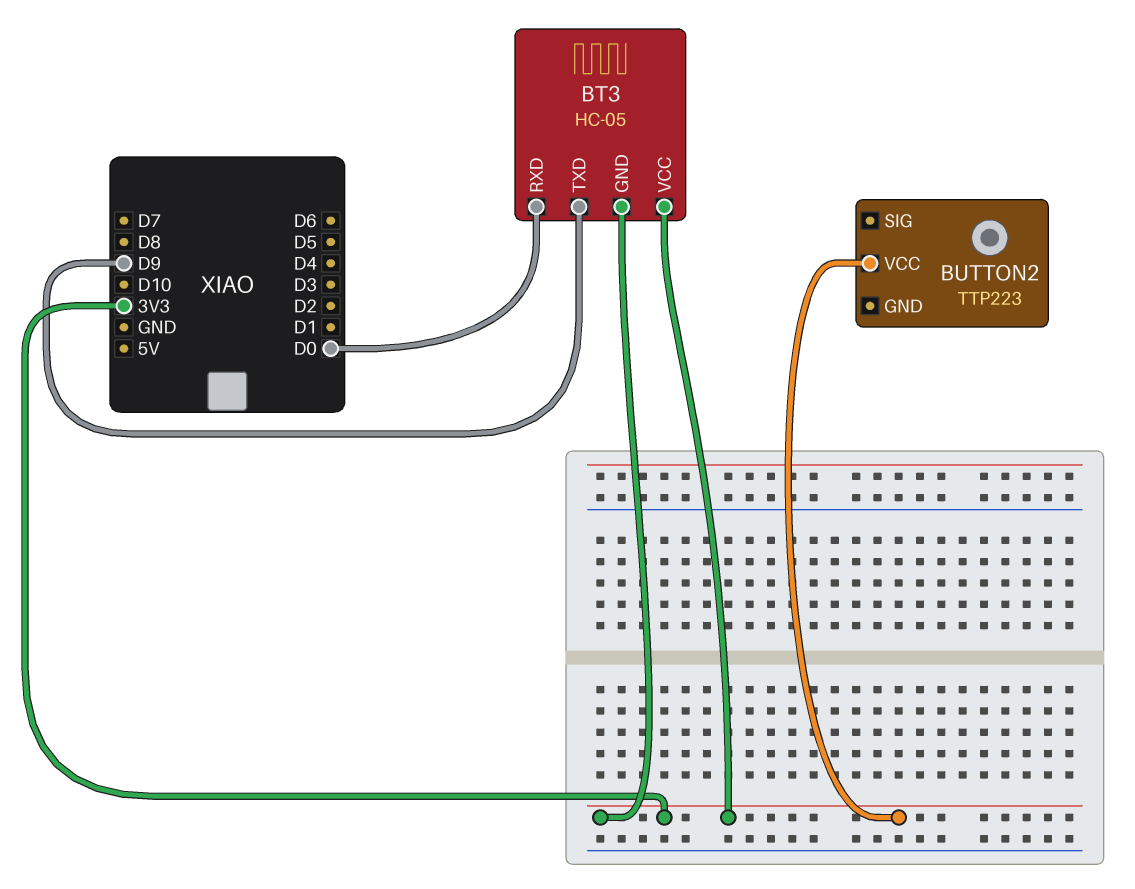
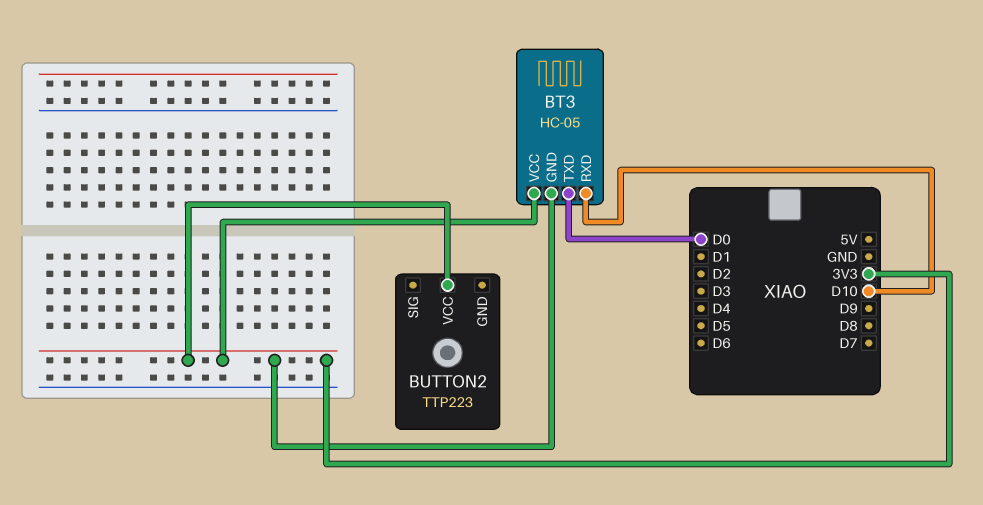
BT3 pin RXD: D0 -> D10
BT3 pin TXD: D9 -> D0

